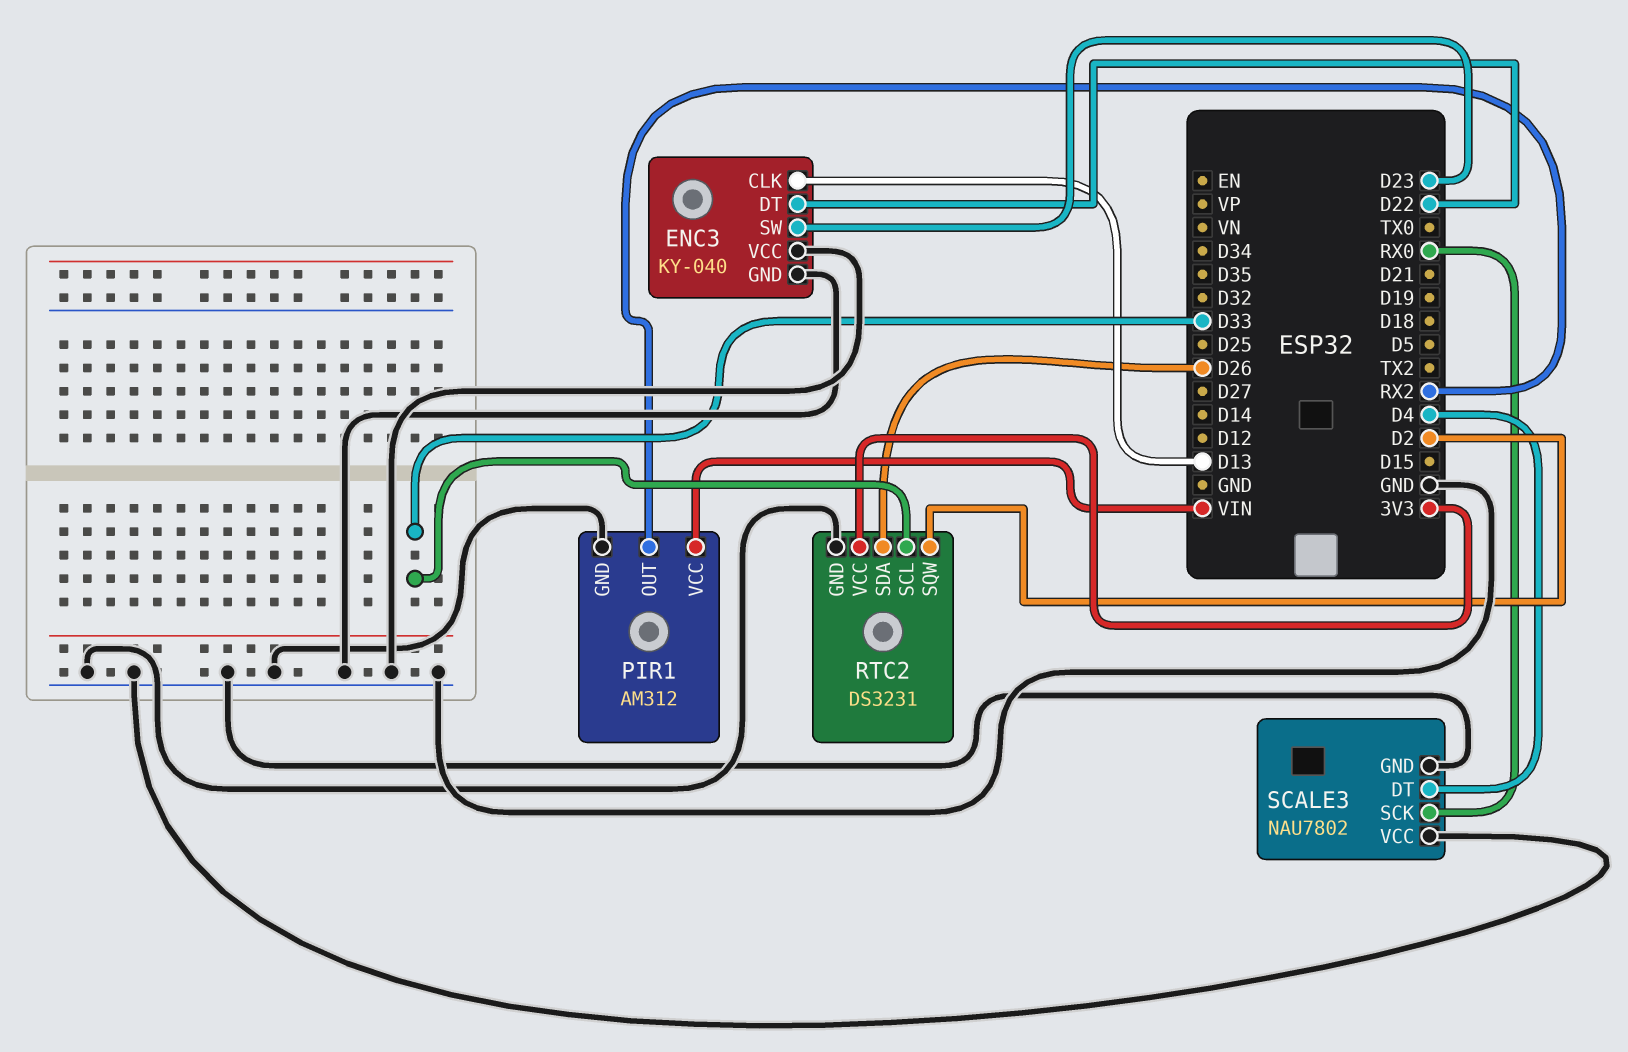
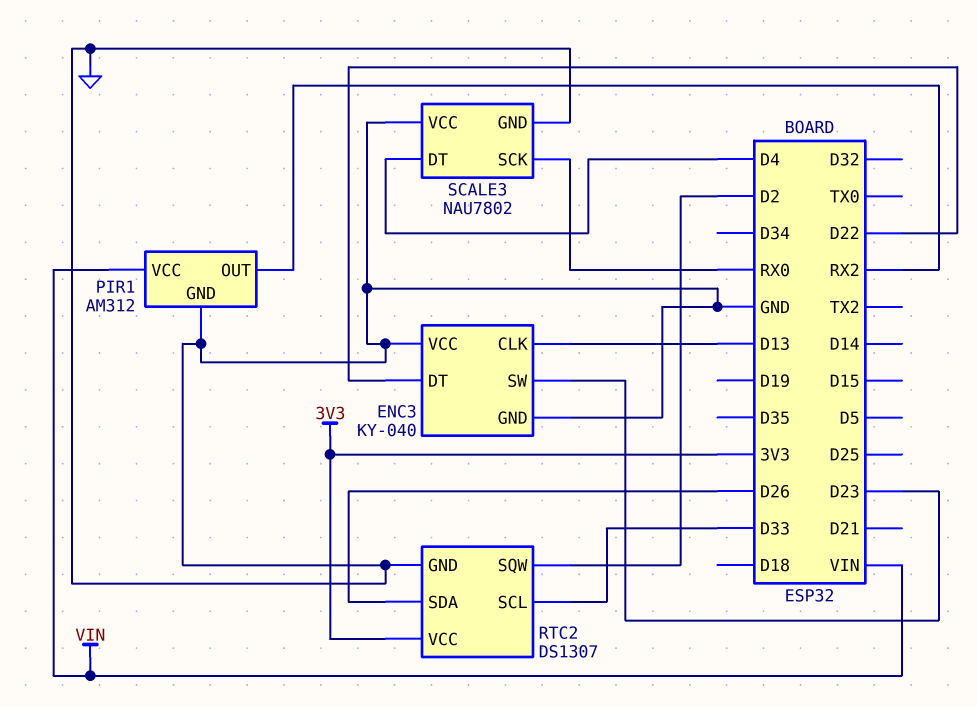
RTC2: DS3231 -> DS1307

